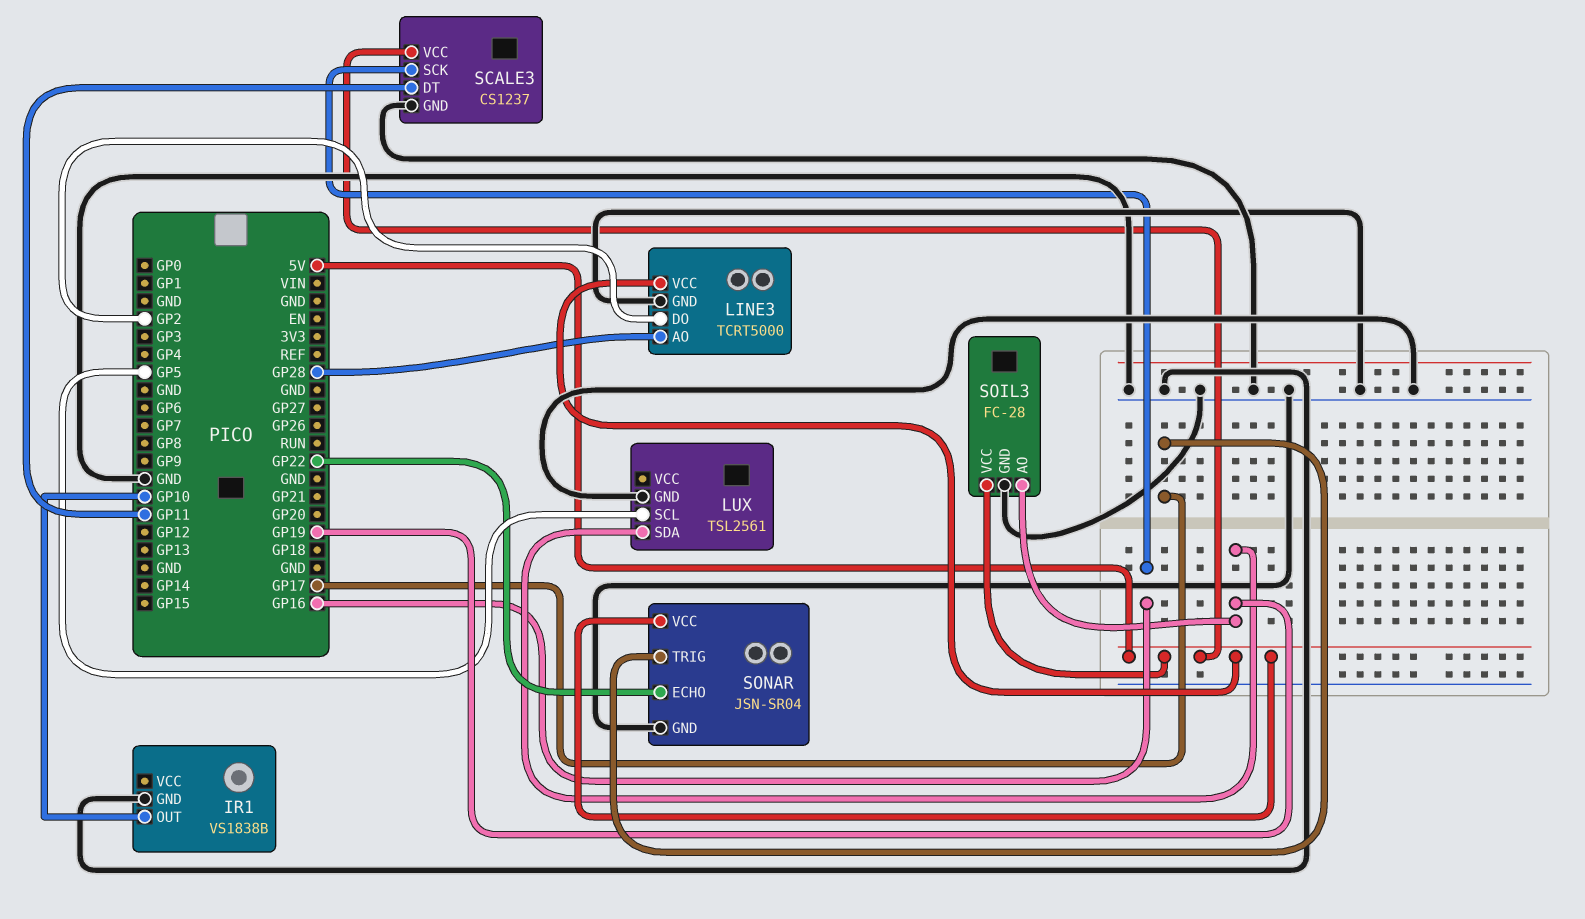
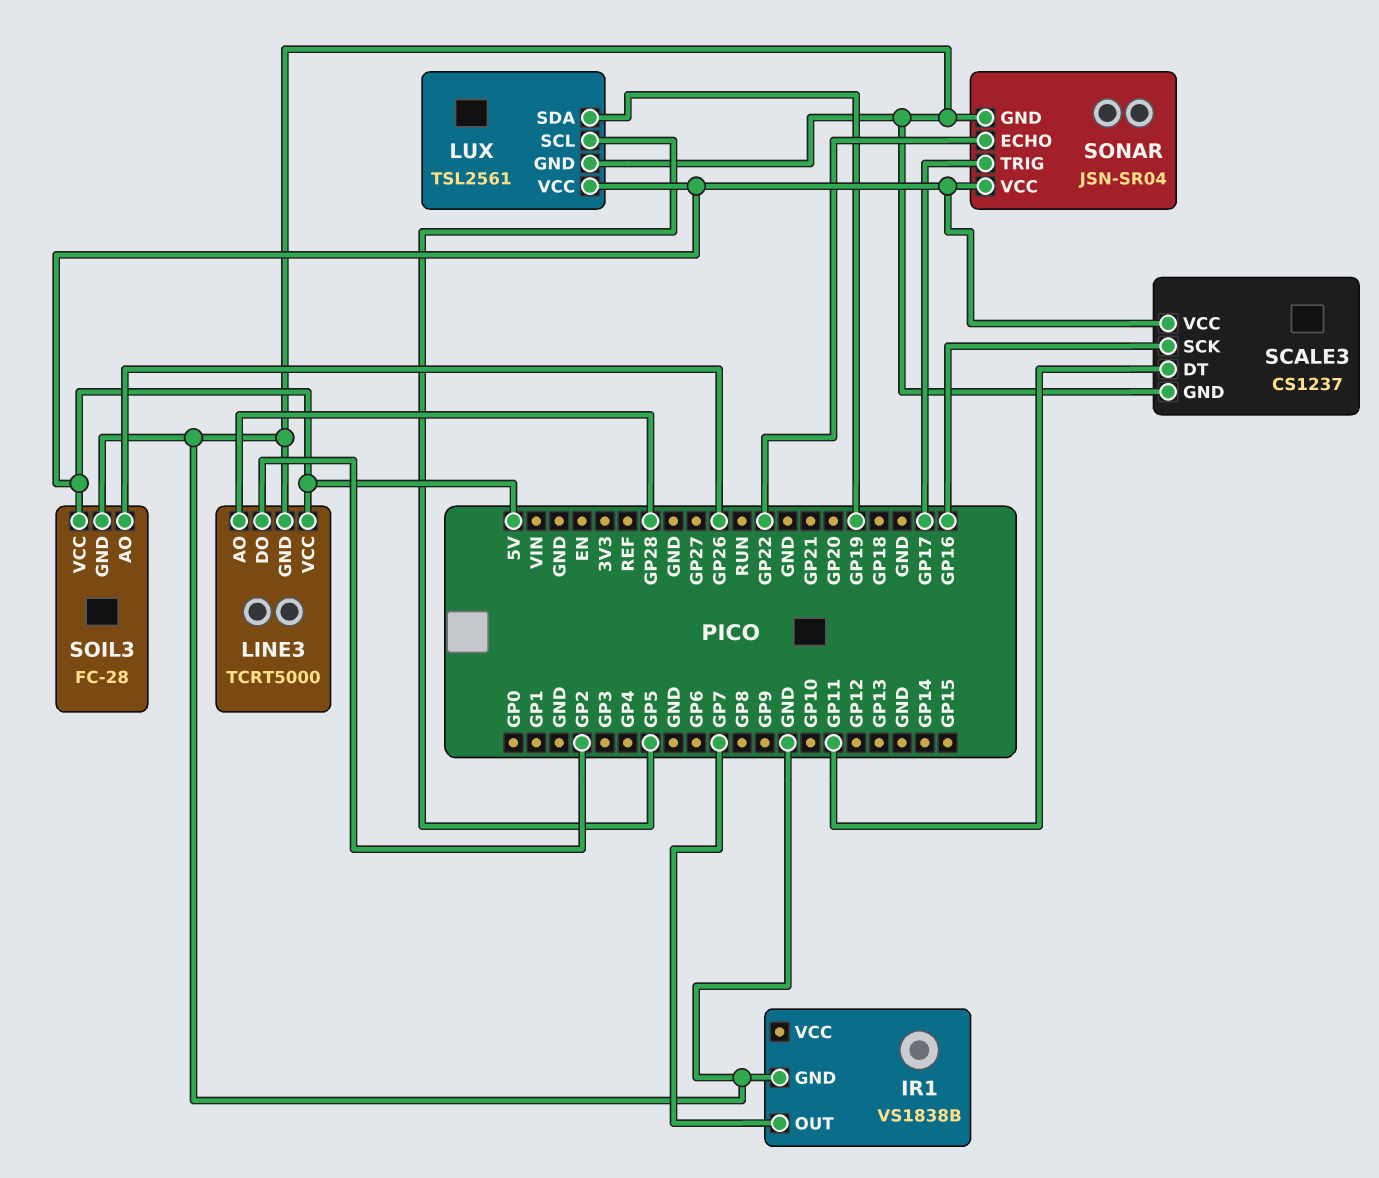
IR1 pin OUT: GP10 -> GP7
LUX pin VCC: none -> 5V
SOIL3 pin AO: GP19 -> GP26

